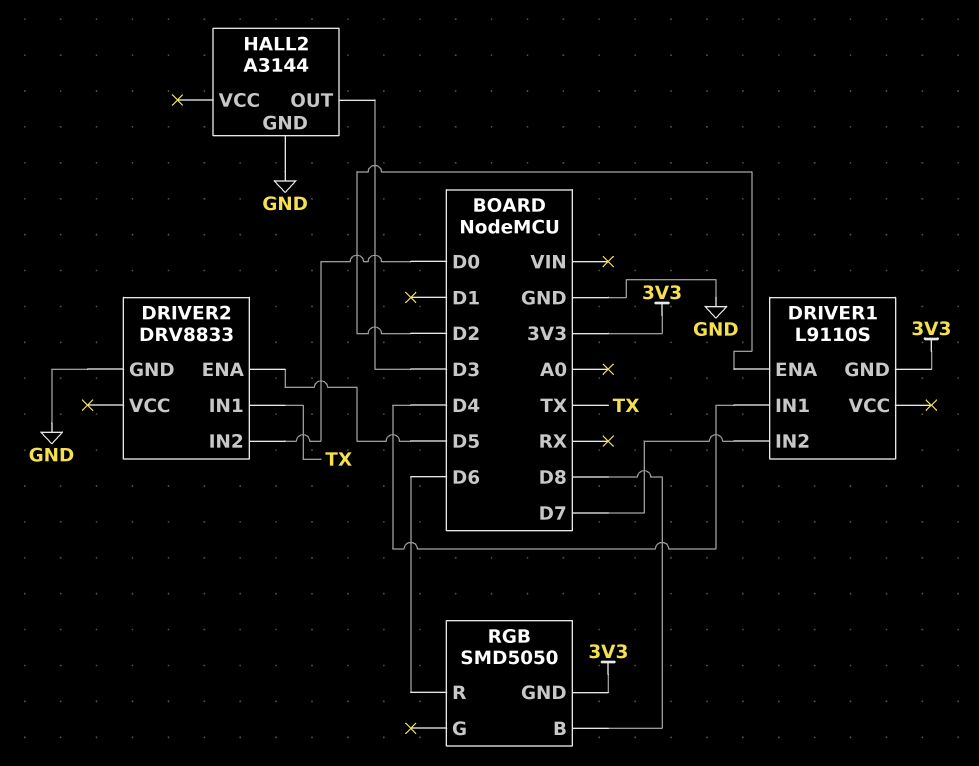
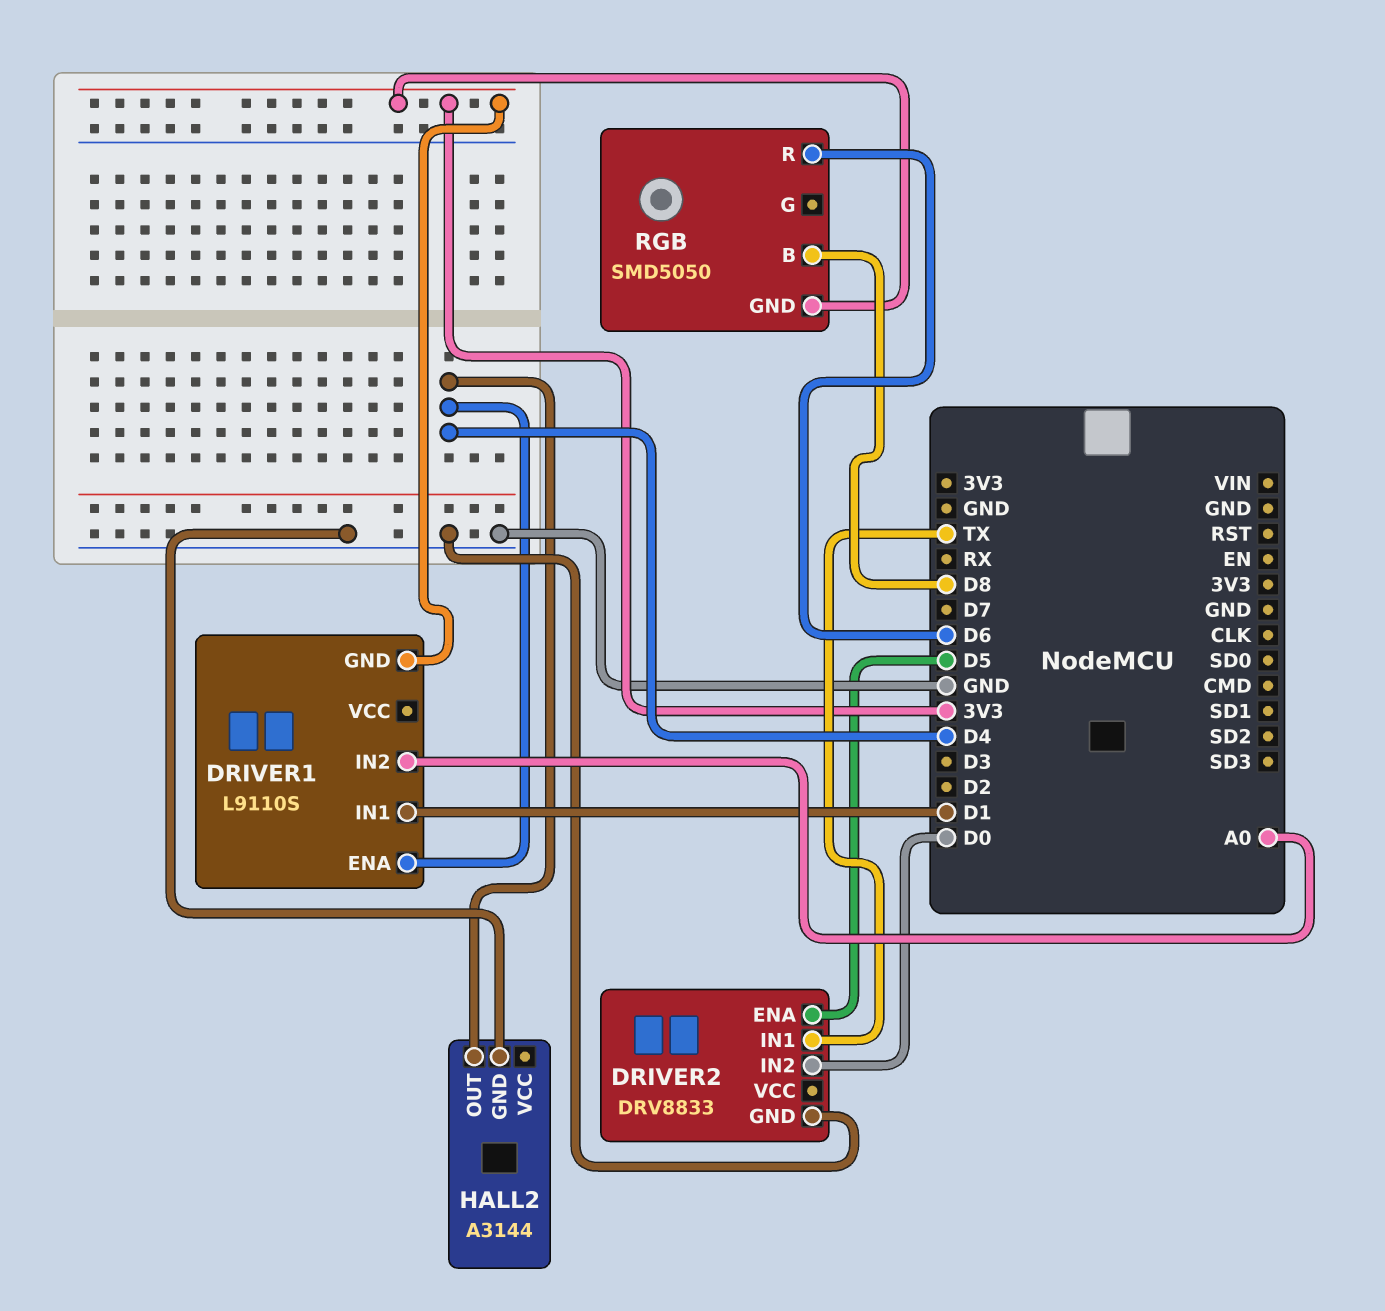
DRIVER1 pin ENA: D2 -> D4
DRIVER1 pin IN1: D4 -> D1
DRIVER1 pin IN2: D7 -> A0
HALL2 pin OUT: D3 -> D4

